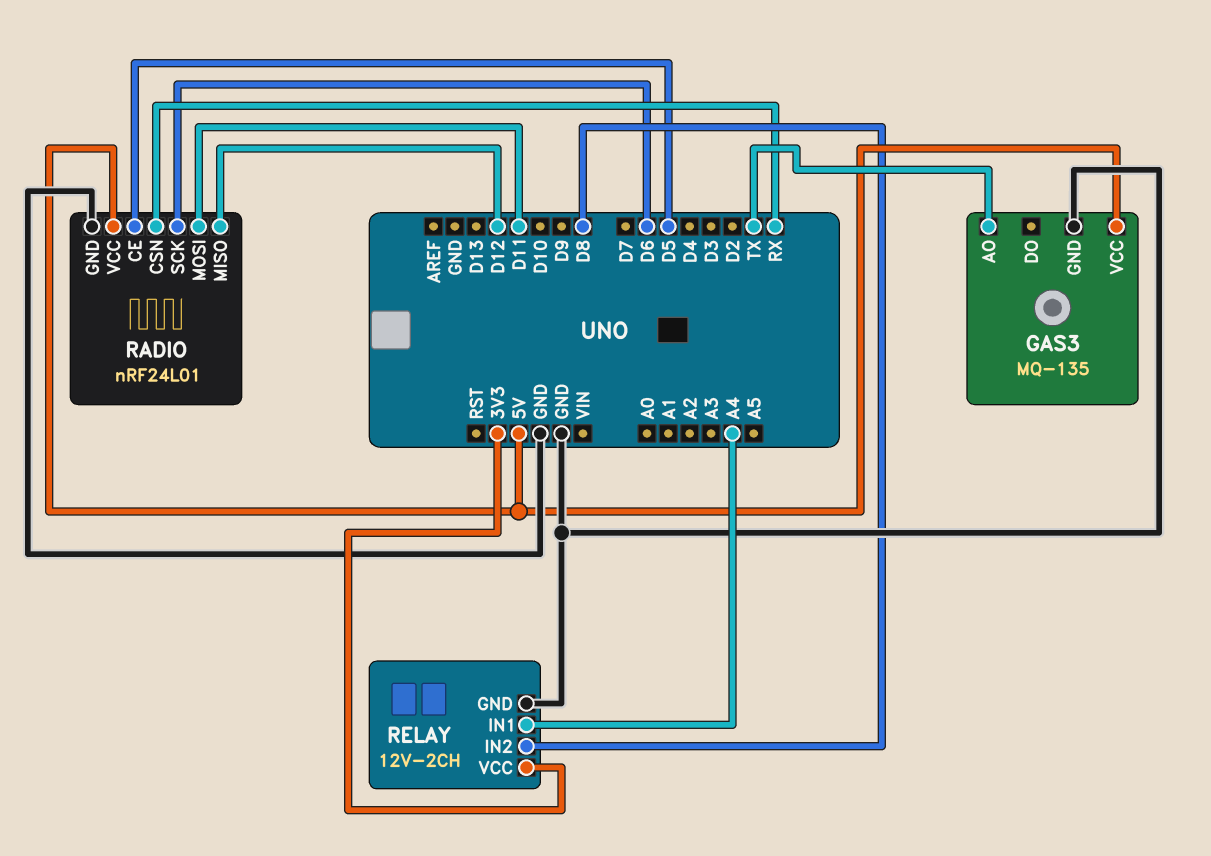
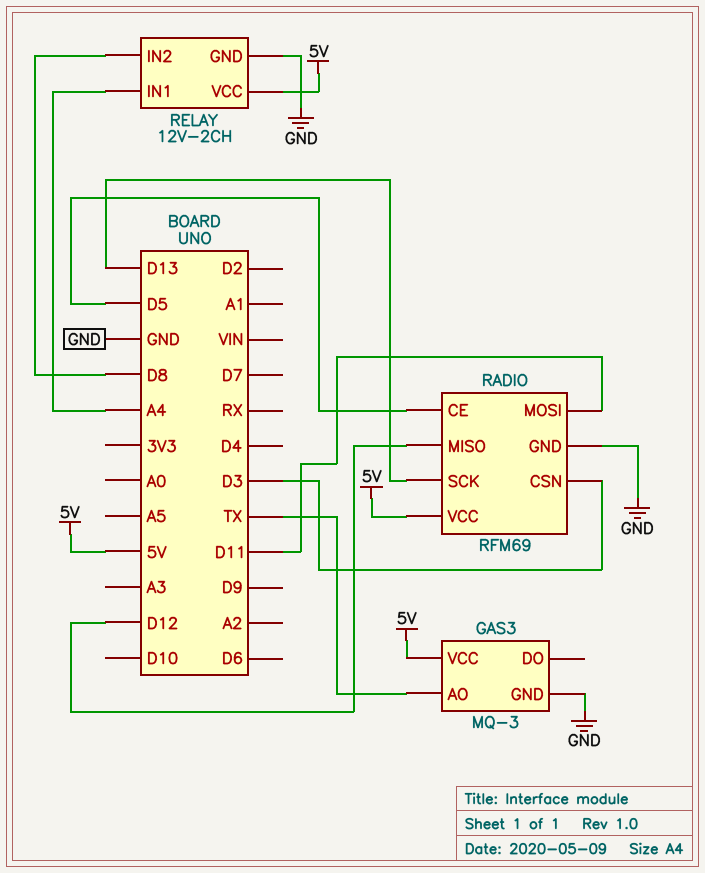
GAS3: MQ-135 -> MQ-3
RADIO: nRF24L01 -> RFM69
RADIO pin CSN: RX -> D3
RADIO pin SCK: D6 -> D13
RELAY pin VCC: 3V3 -> 5V

